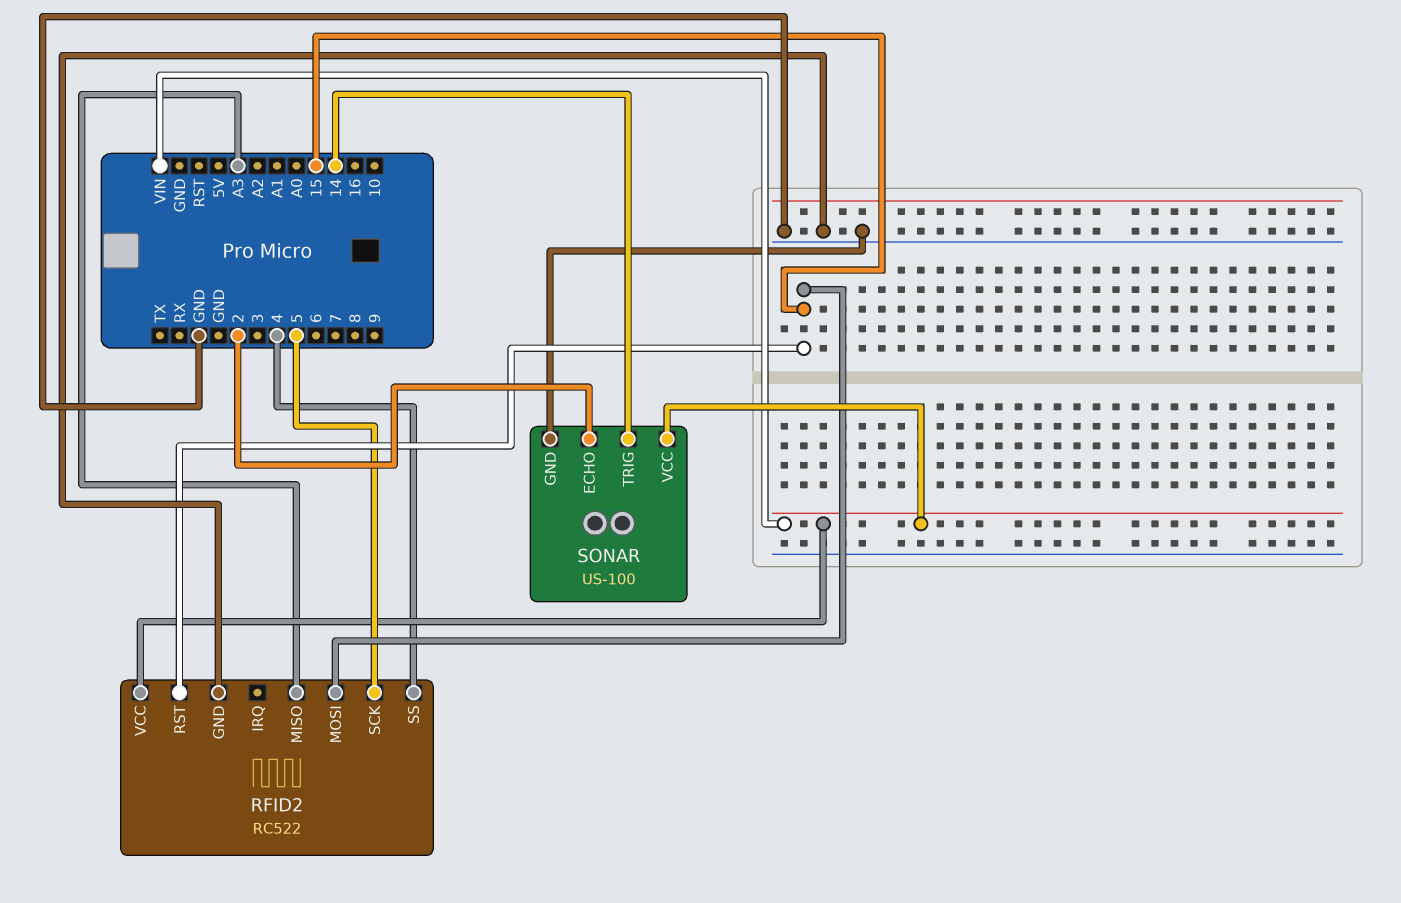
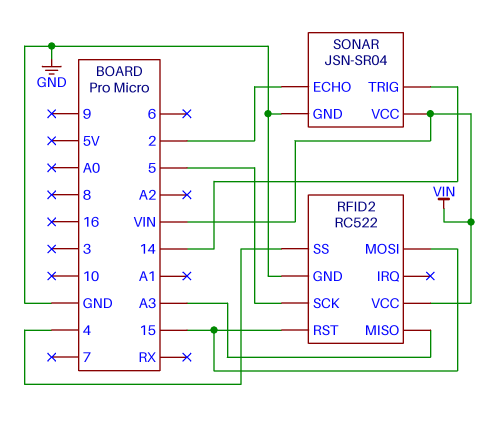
SONAR: US-100 -> JSN-SR04

